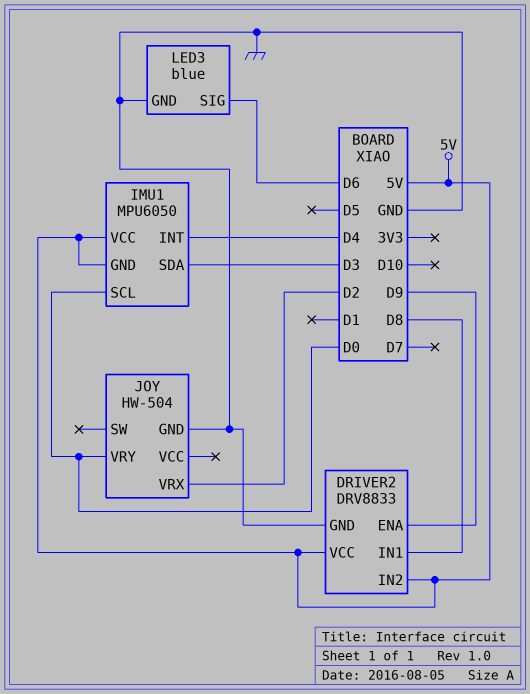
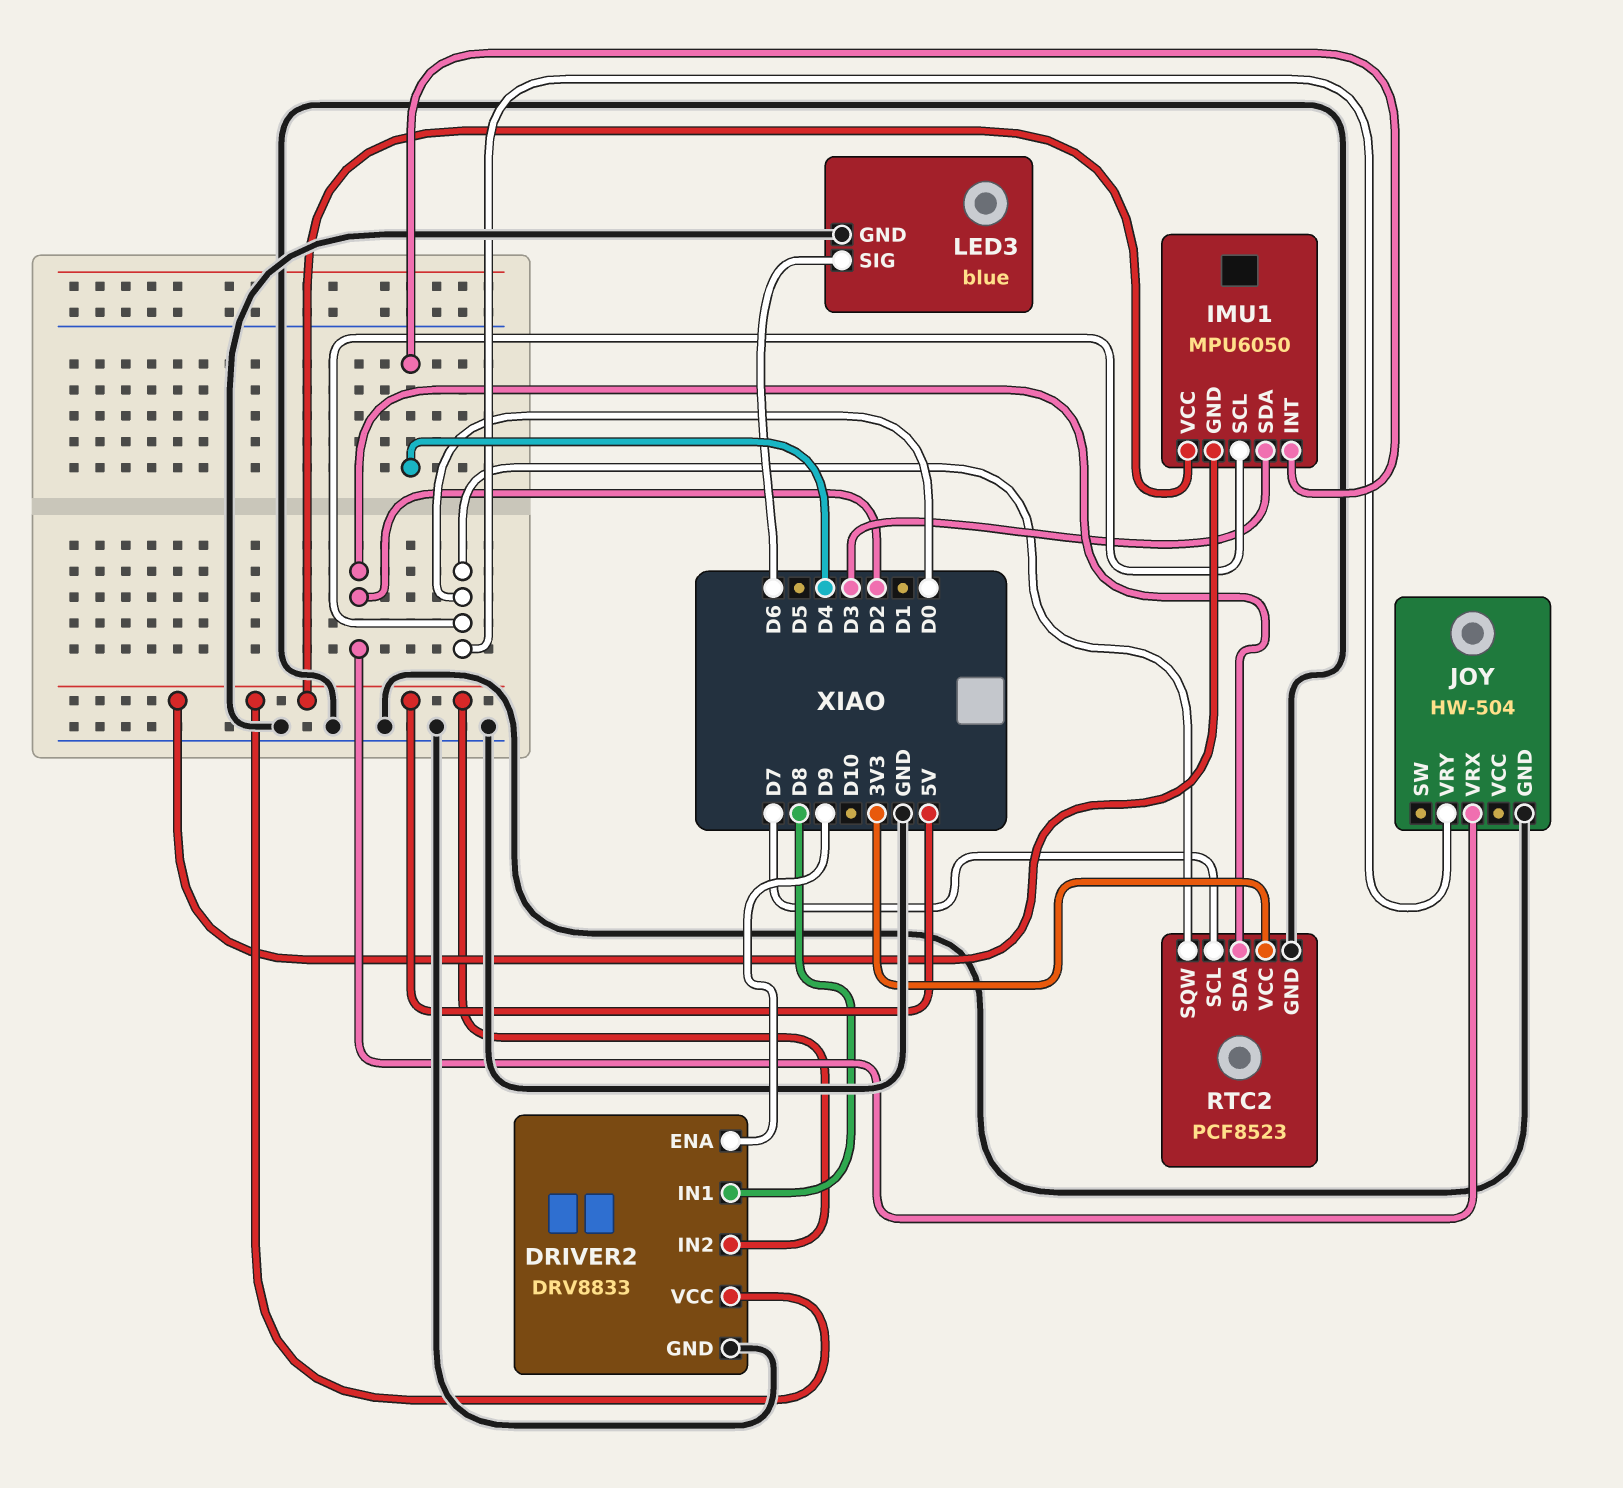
RTC2: none -> PCF8523
RTC2 pin GND: none -> GND
RTC2 pin SCL: none -> D7
RTC2 pin SDA: none -> D2
RTC2 pin SQW: none -> D0
RTC2 pin VCC: none -> 3V3

